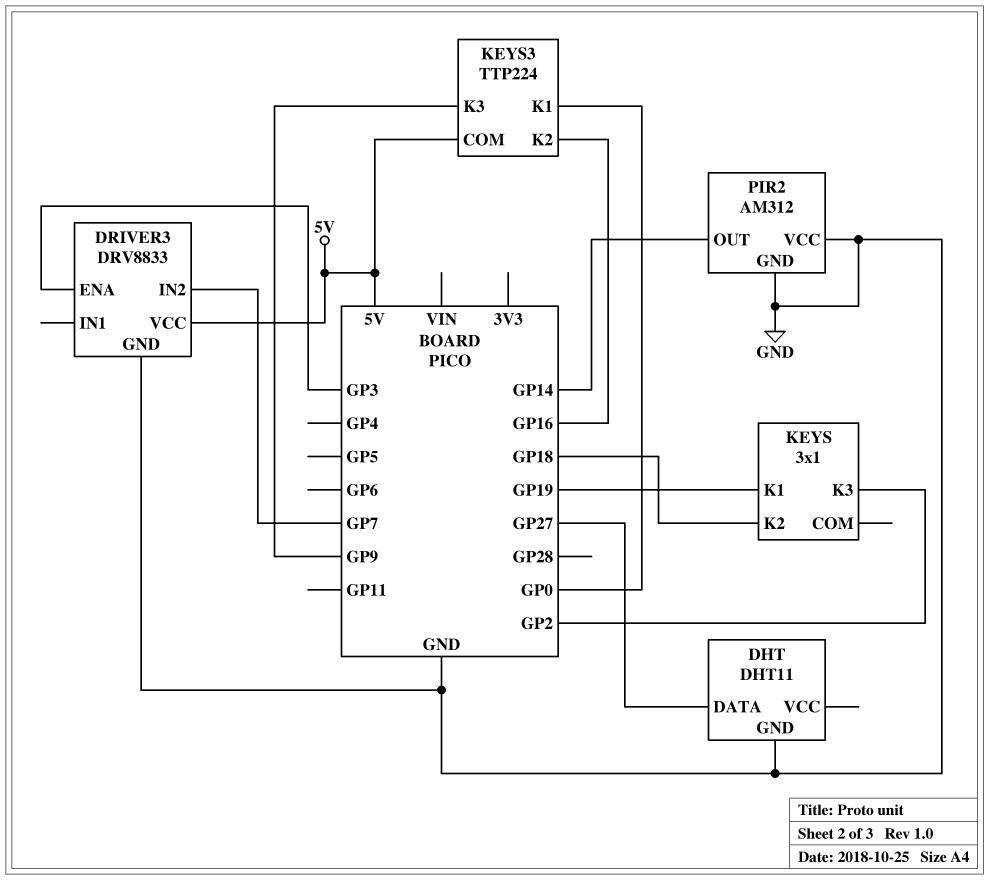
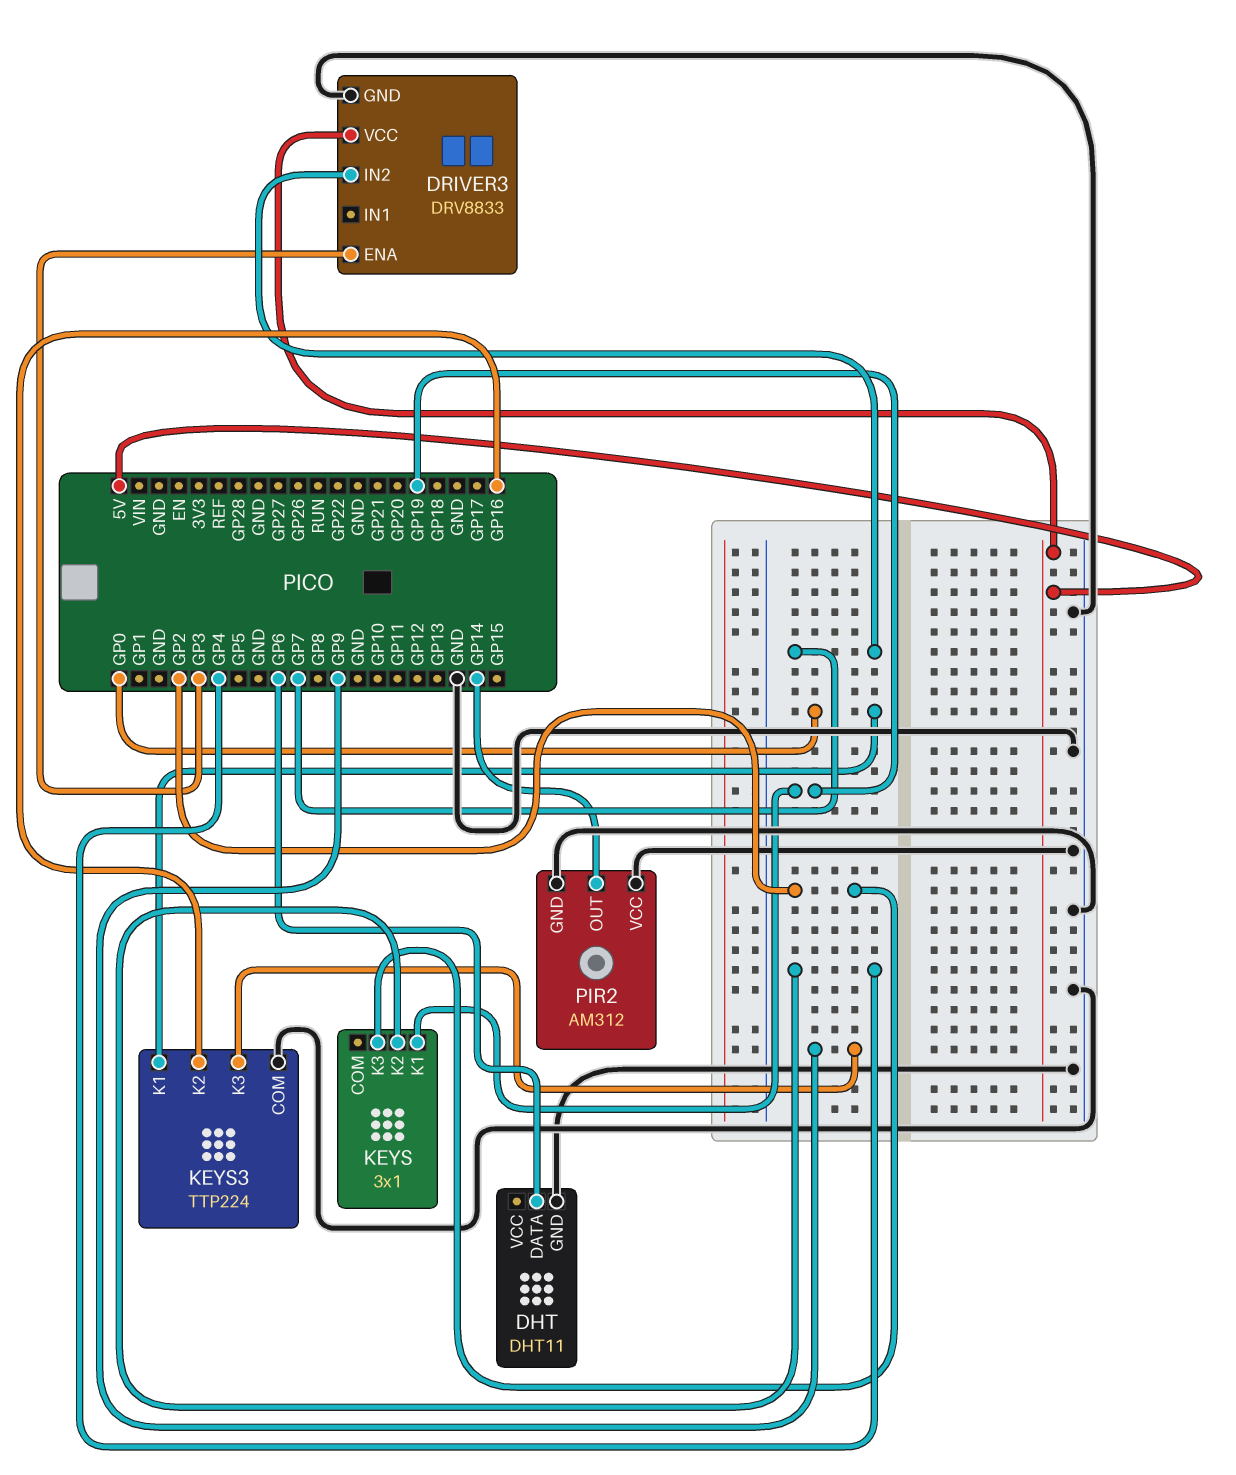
DHT pin DATA: GP27 -> GP6
KEYS pin K2: GP18 -> GP4
KEYS3 pin COM: 5V -> GND

